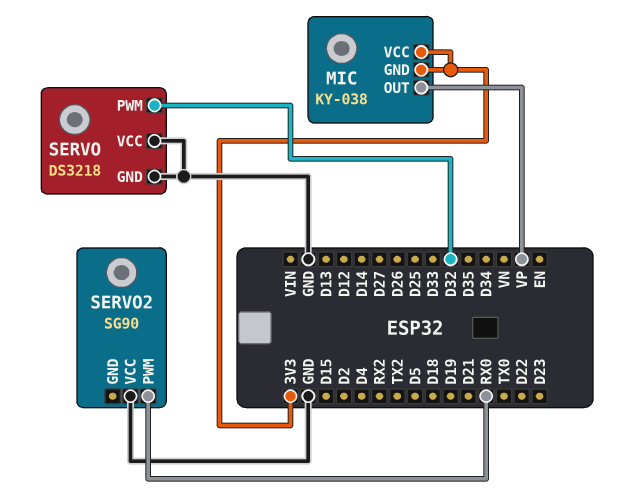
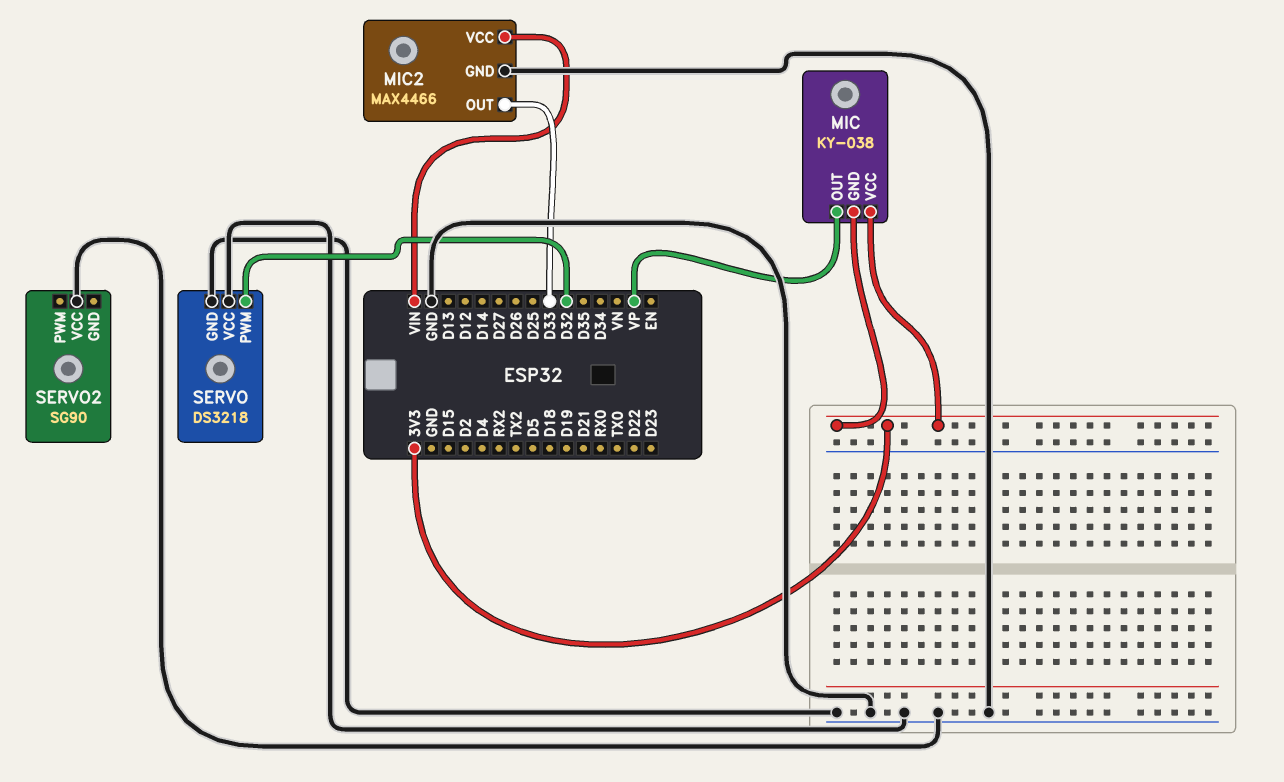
MIC2: none -> MAX4466
MIC2 pin GND: none -> GND
MIC2 pin OUT: none -> D33
MIC2 pin VCC: none -> VIN
SERVO2 pin PWM: RX0 -> none

